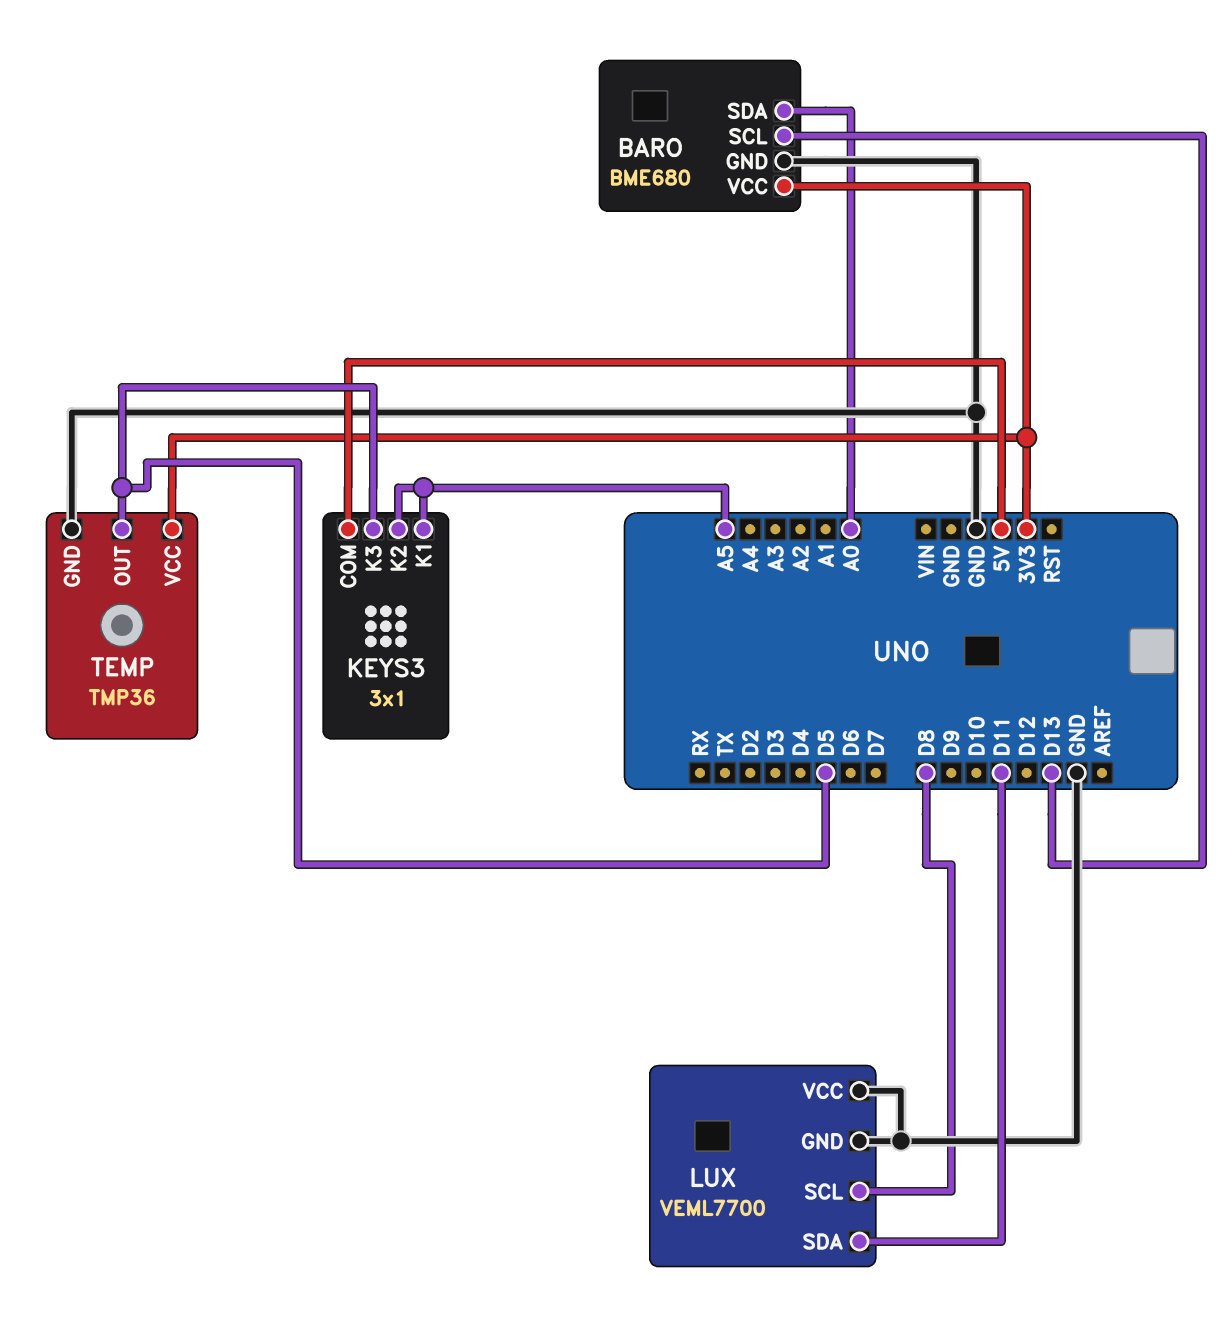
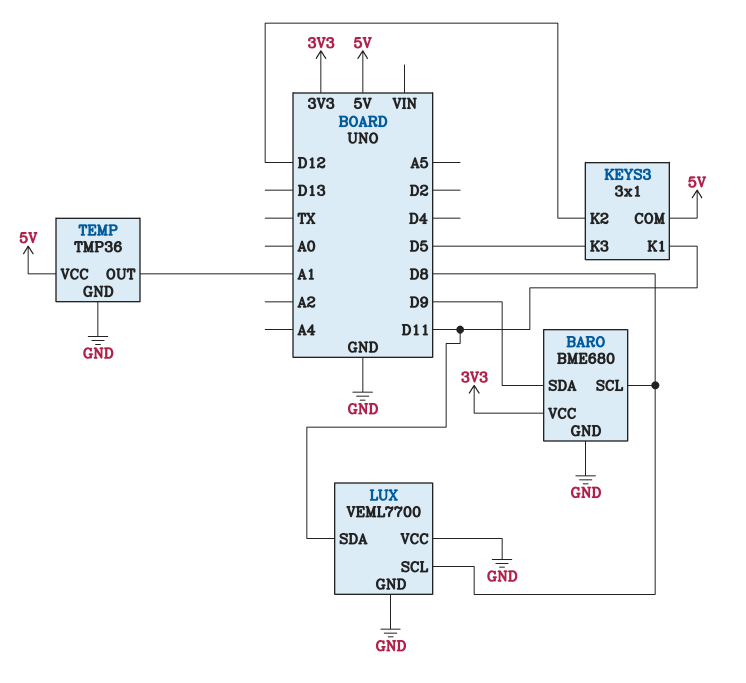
BARO pin SCL: D13 -> D8
BARO pin SDA: A0 -> D9
KEYS3 pin K1: A5 -> D11
KEYS3 pin K2: A5 -> D12
TEMP pin OUT: D5 -> A1
TEMP pin VCC: 3V3 -> 5V

